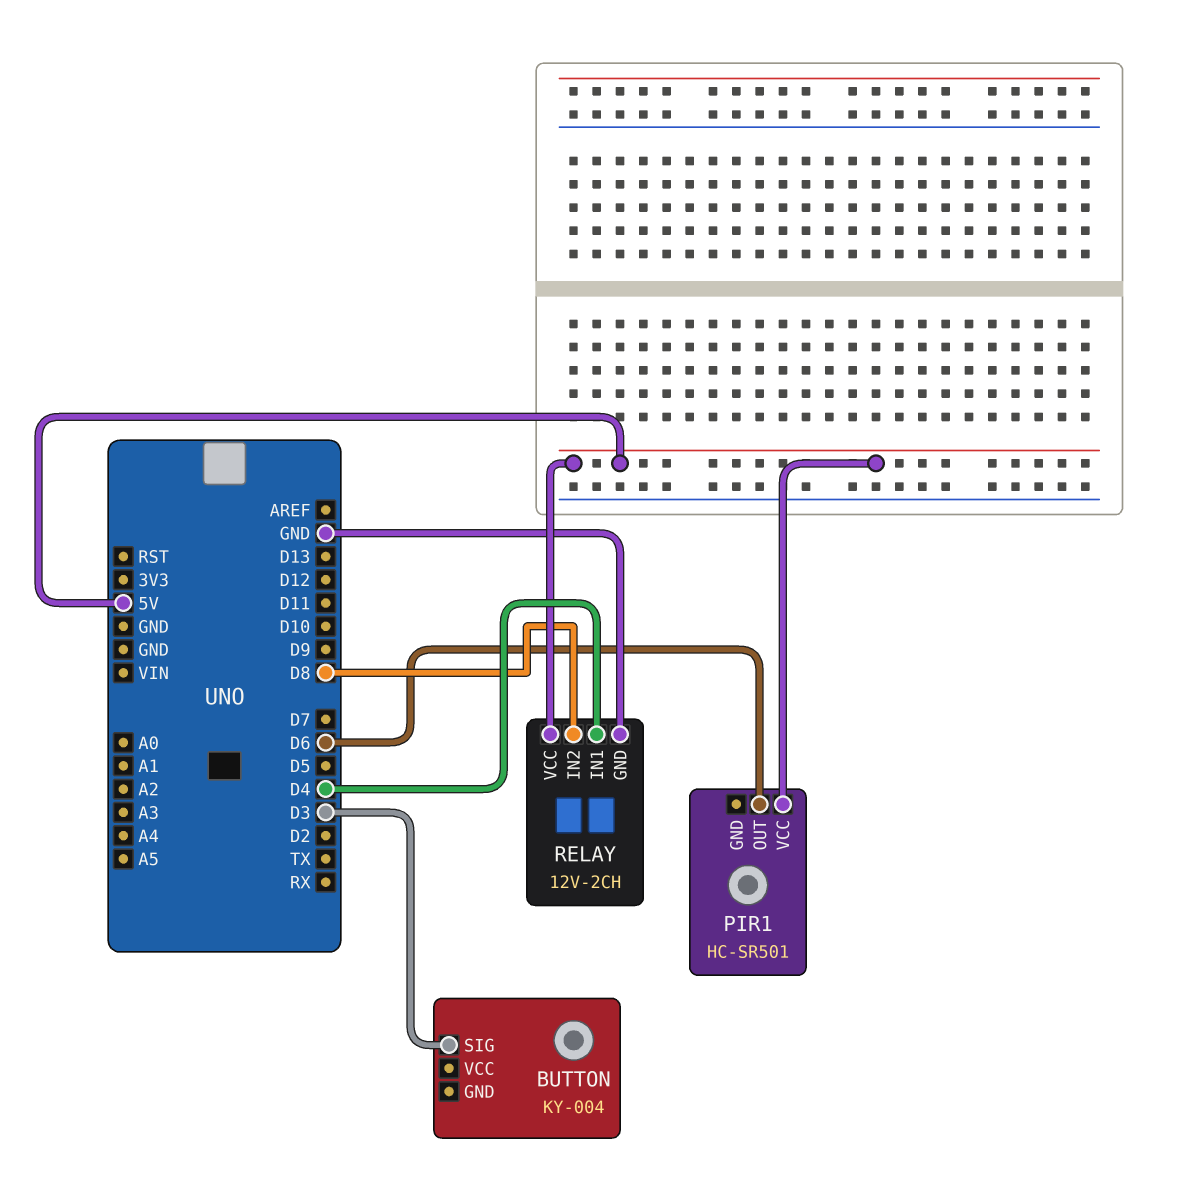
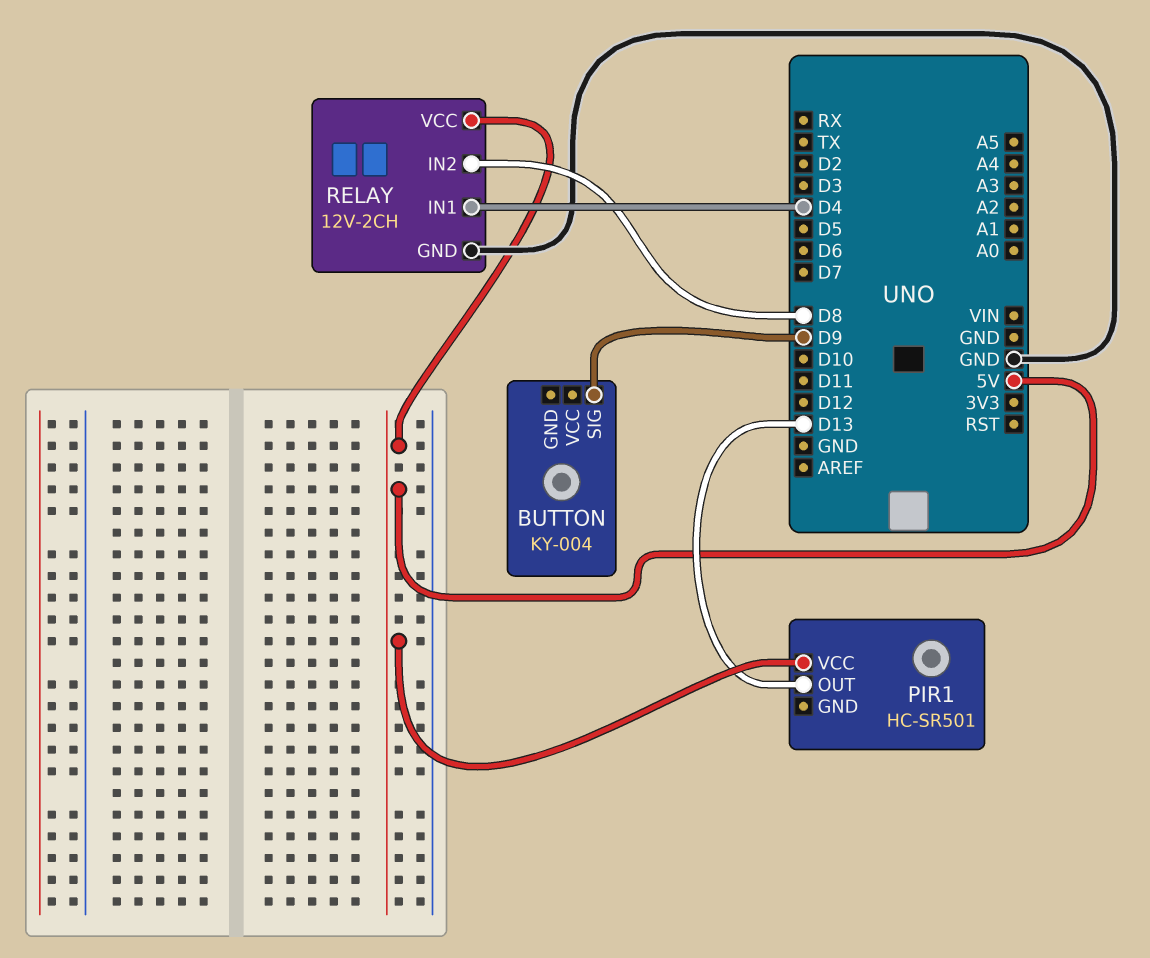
BUTTON pin SIG: D3 -> D9
PIR1 pin OUT: D6 -> D13

